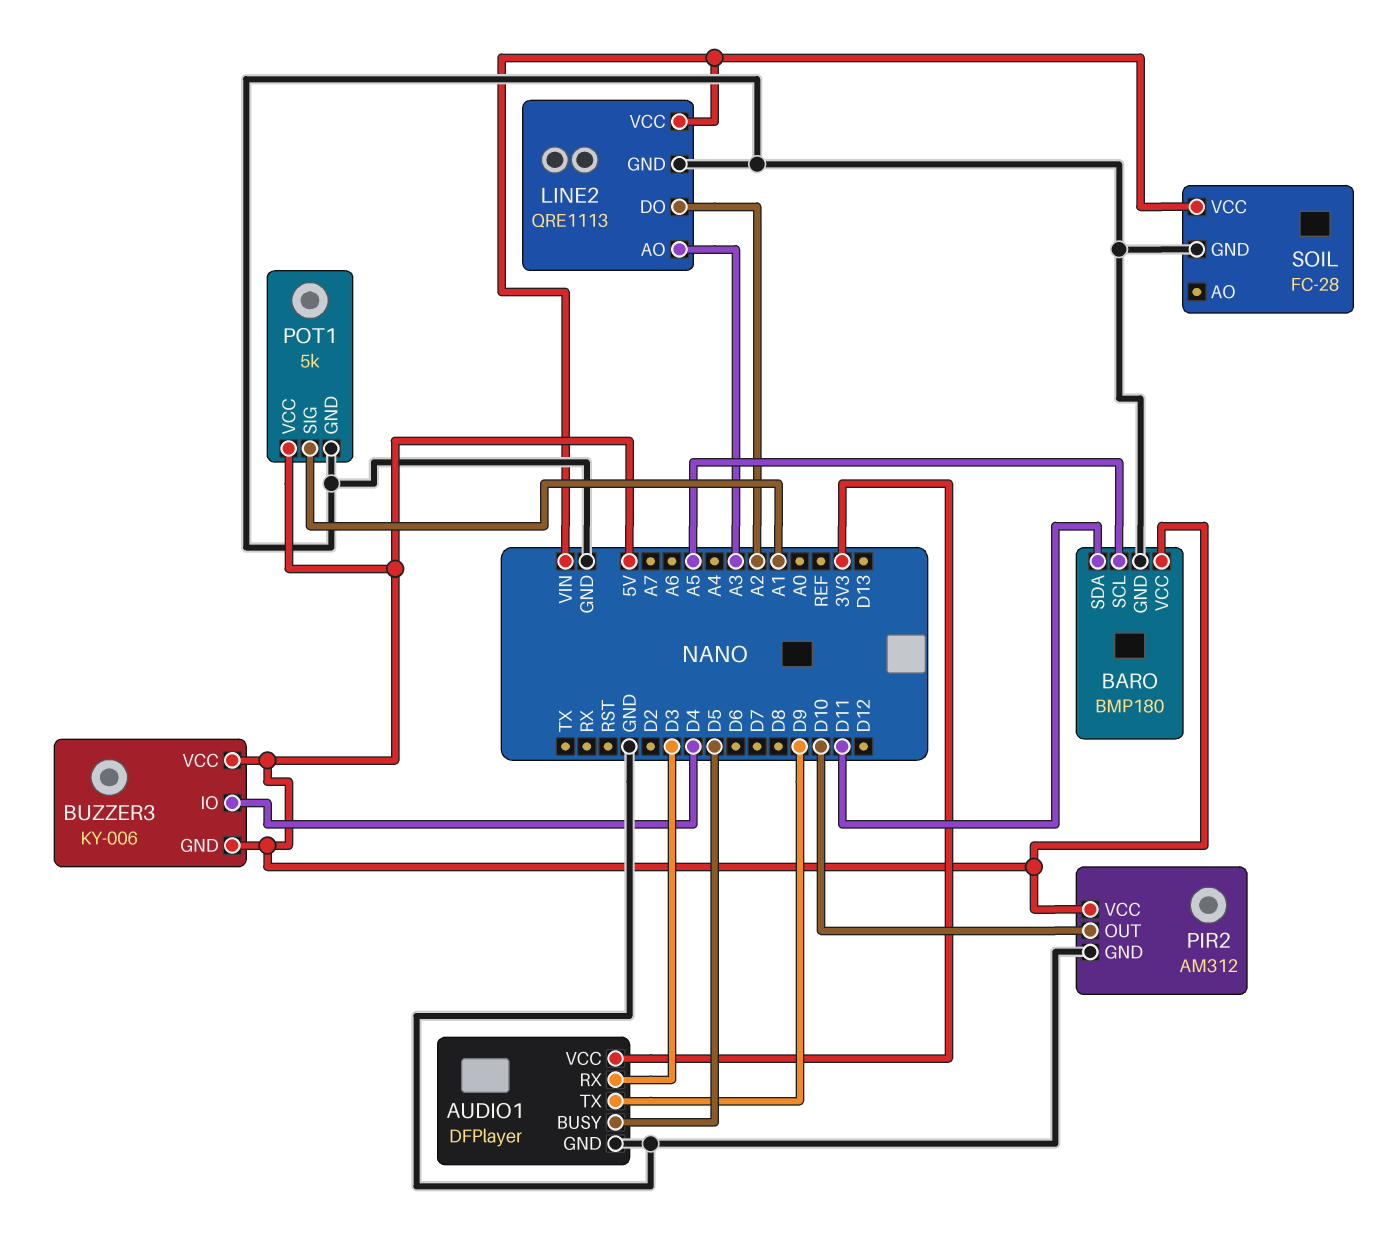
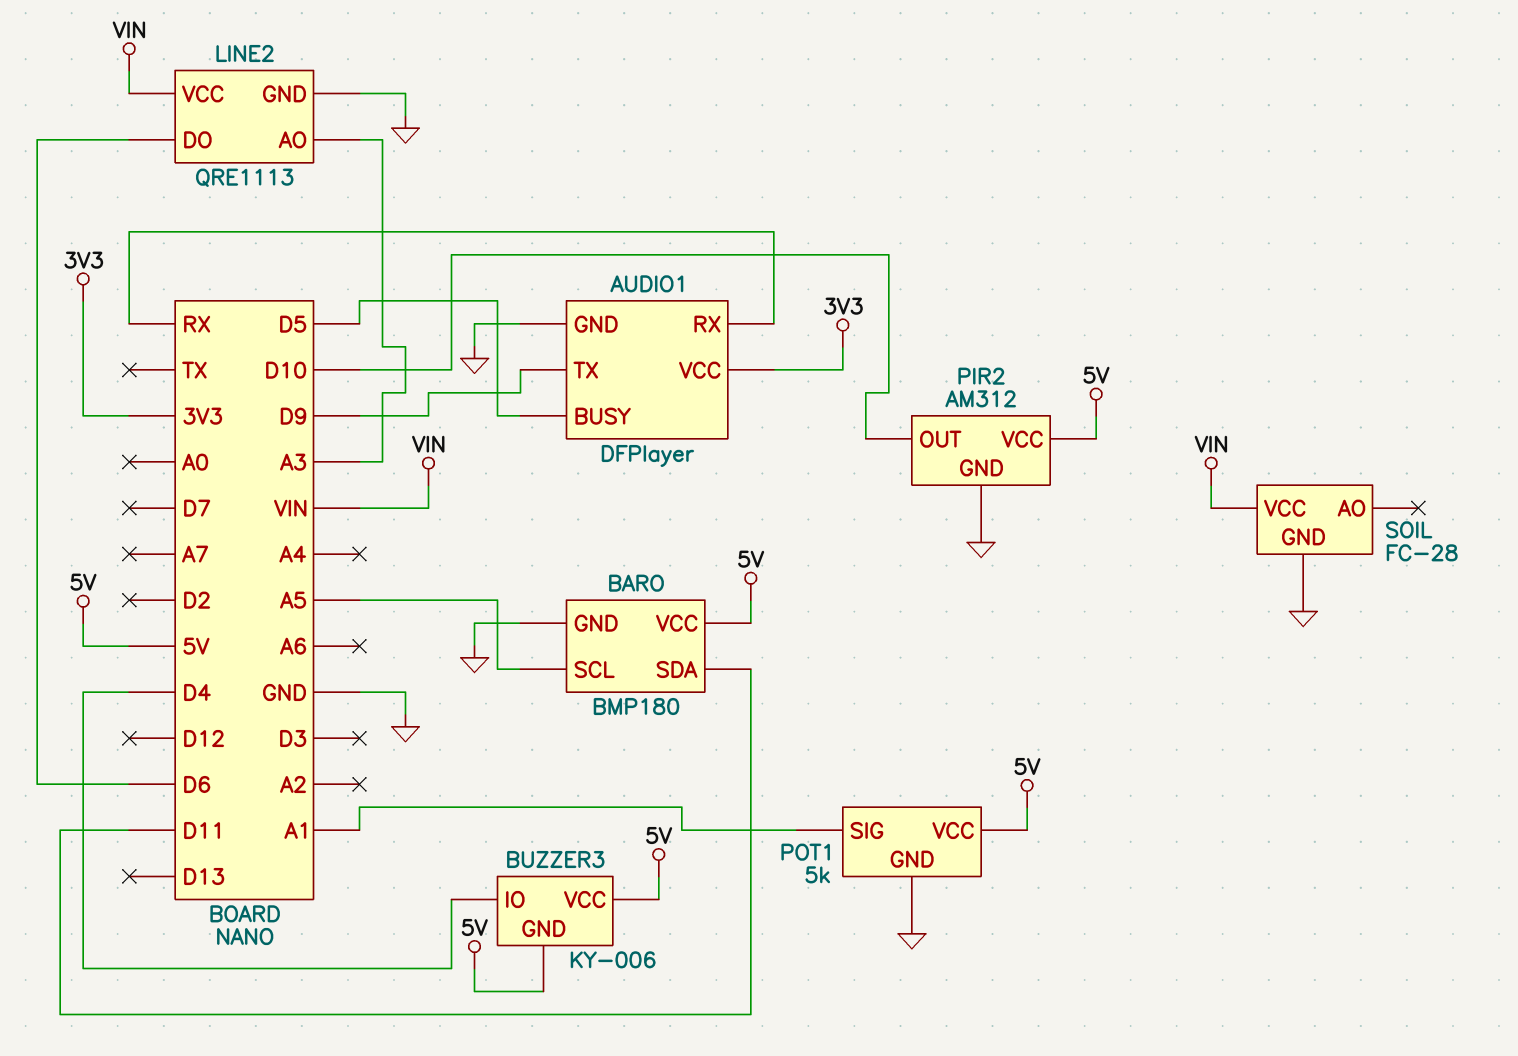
AUDIO1 pin RX: D3 -> RX
LINE2 pin DO: A2 -> D6

